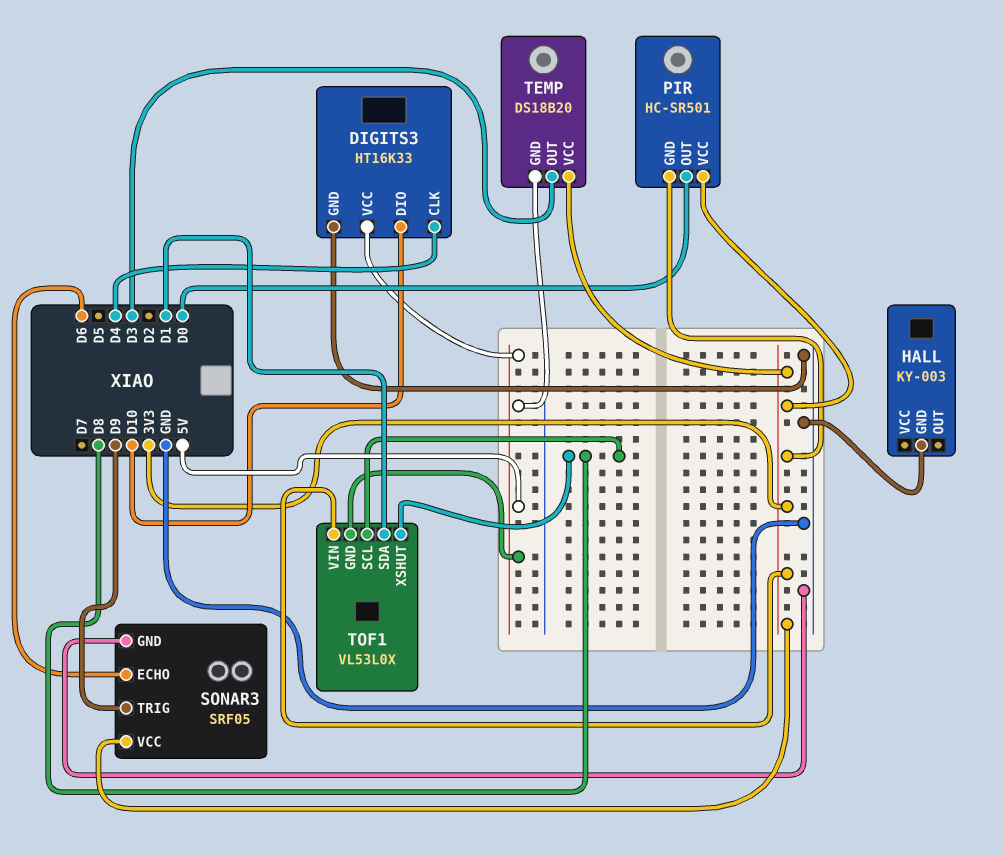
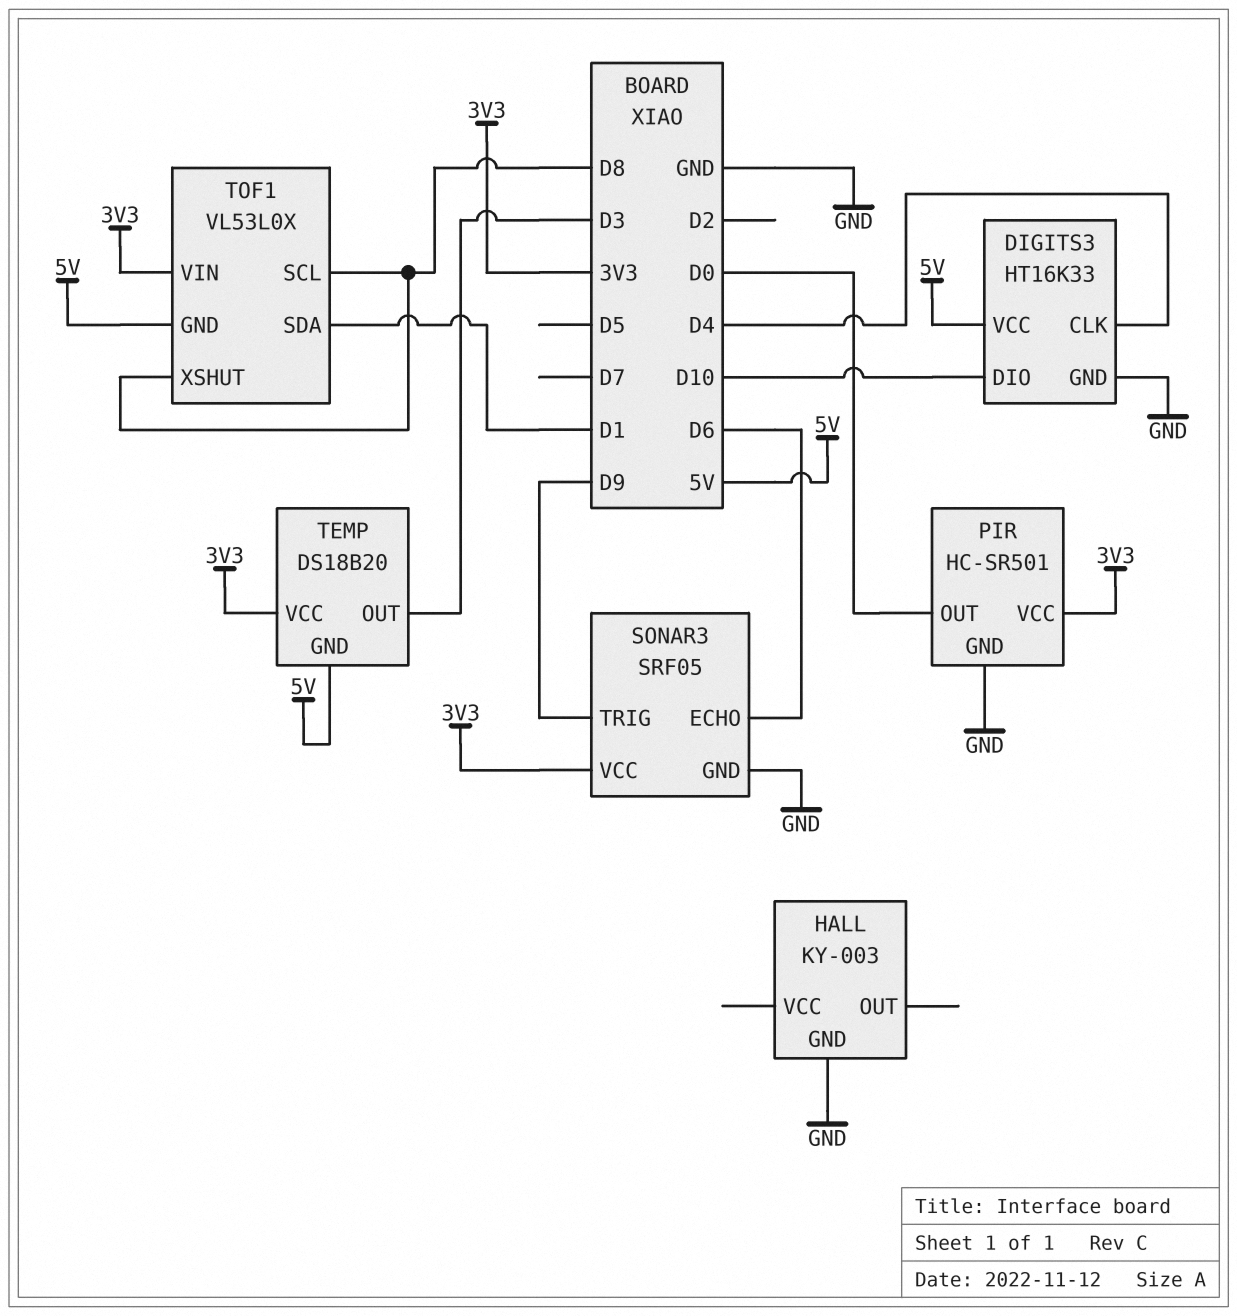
PIR pin GND: 3V3 -> GND

